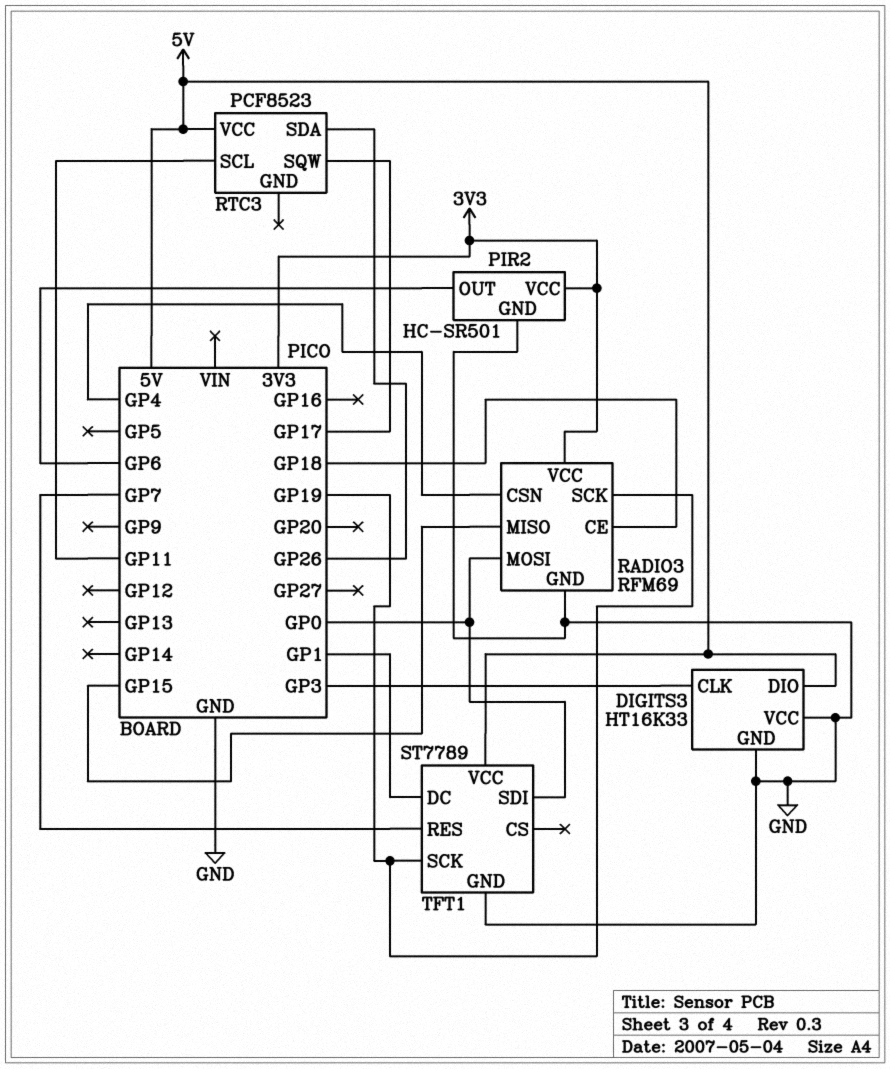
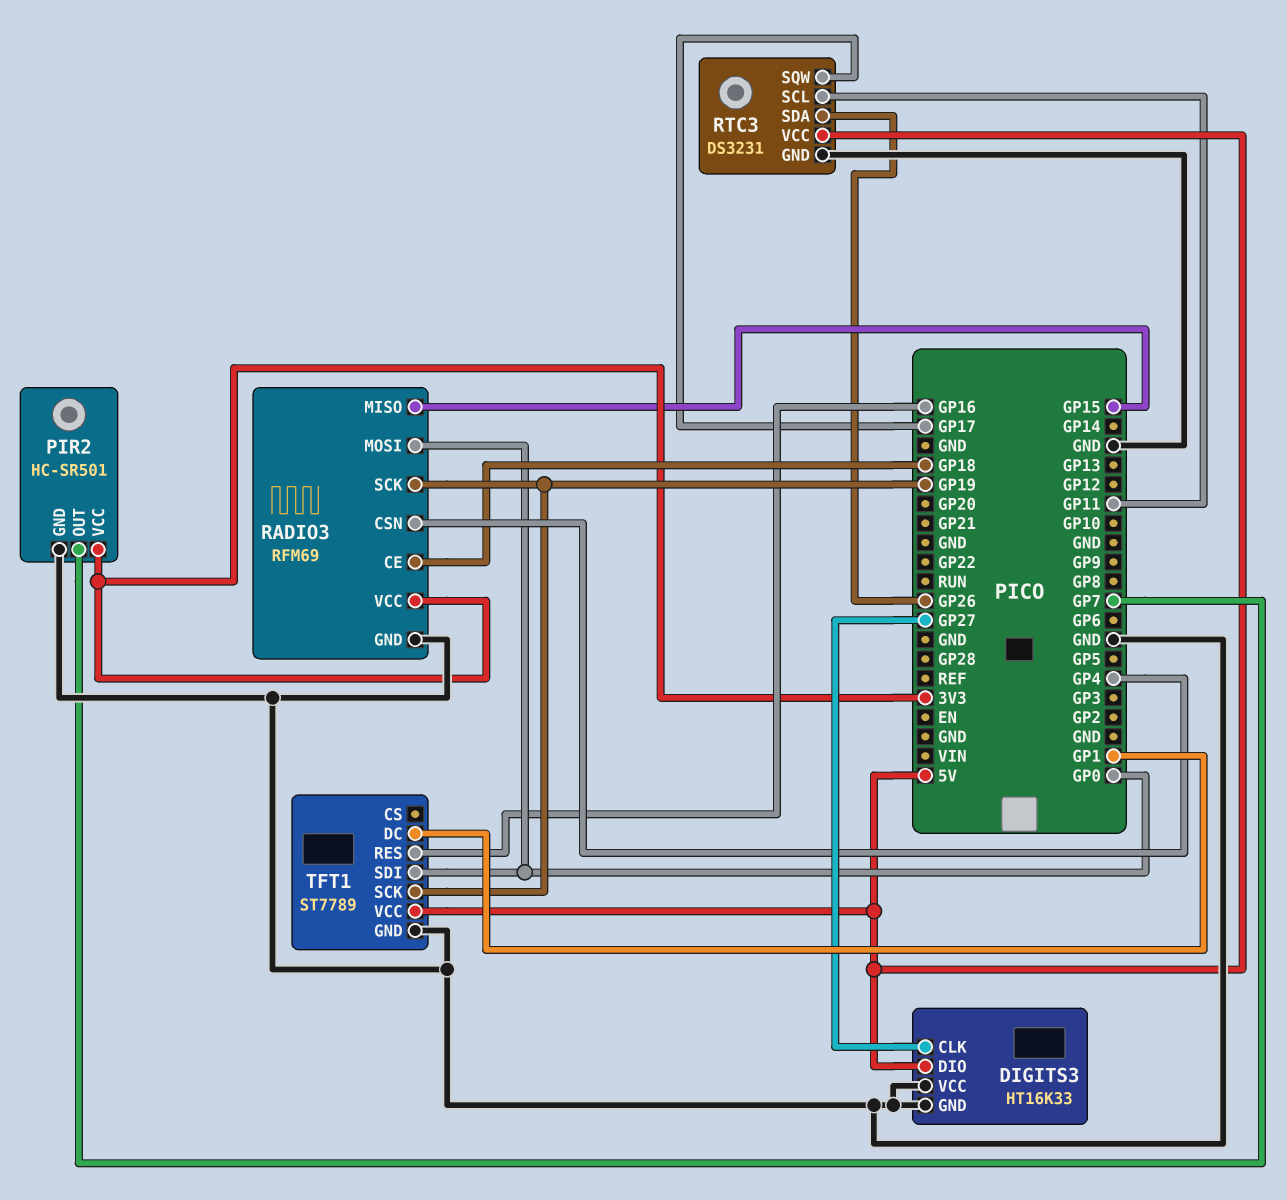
DIGITS3 pin CLK: GP3 -> GP27
PIR2 pin OUT: GP6 -> GP7
RTC3: PCF8523 -> DS3231
RTC3 pin GND: none -> GND
TFT1 pin RES: GP7 -> GP16

